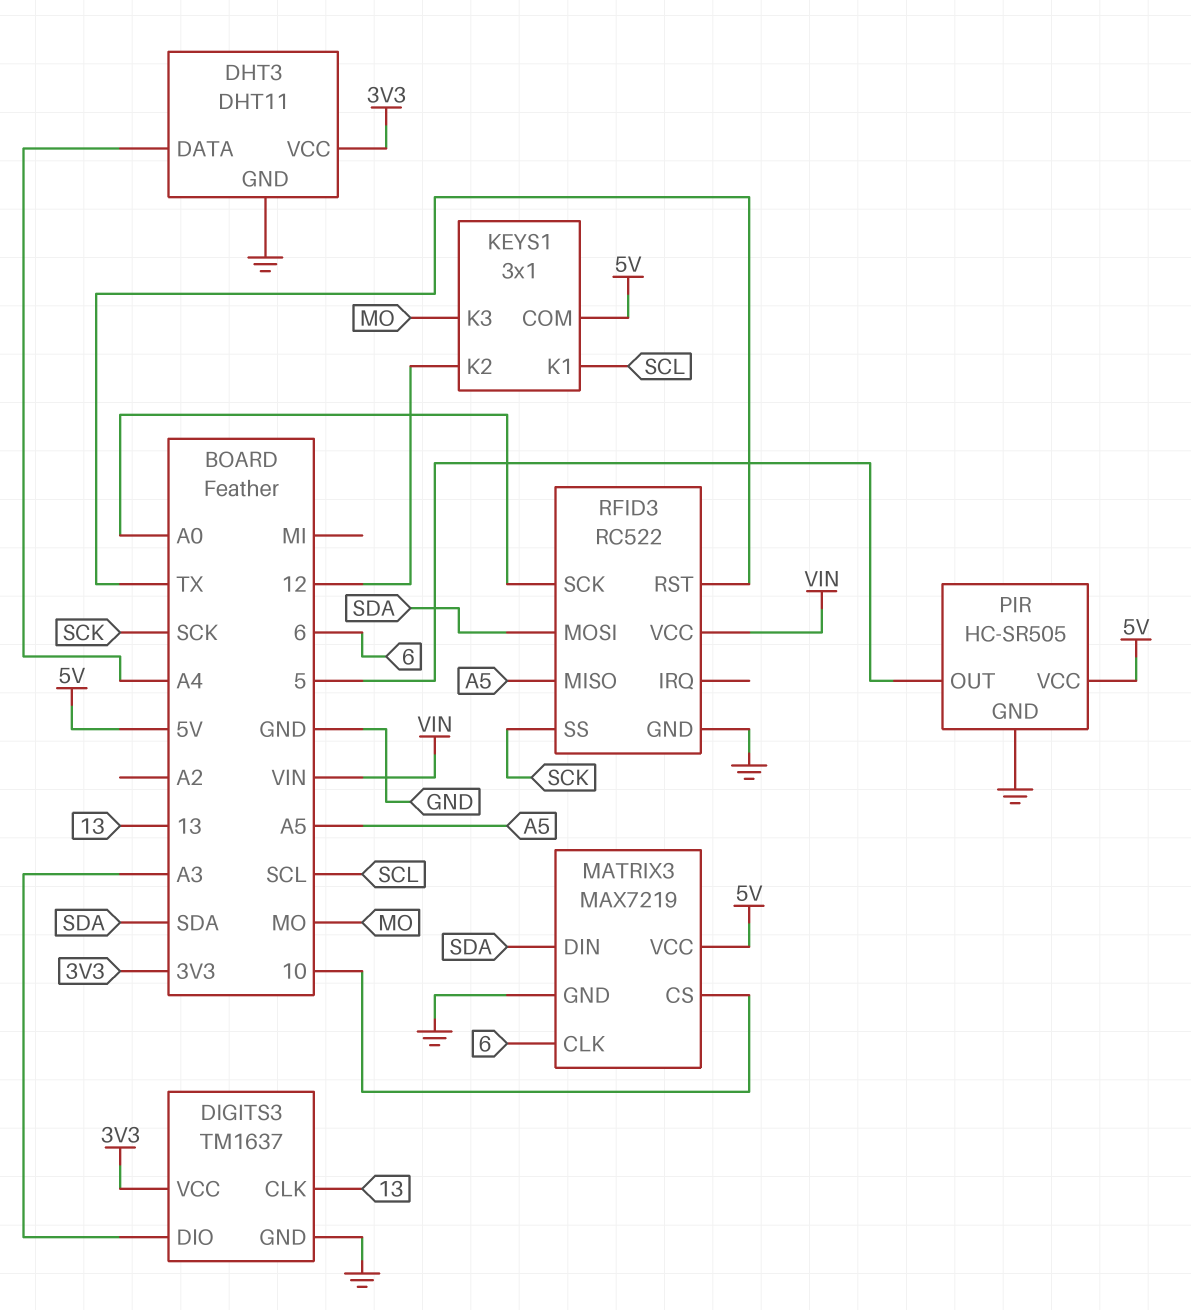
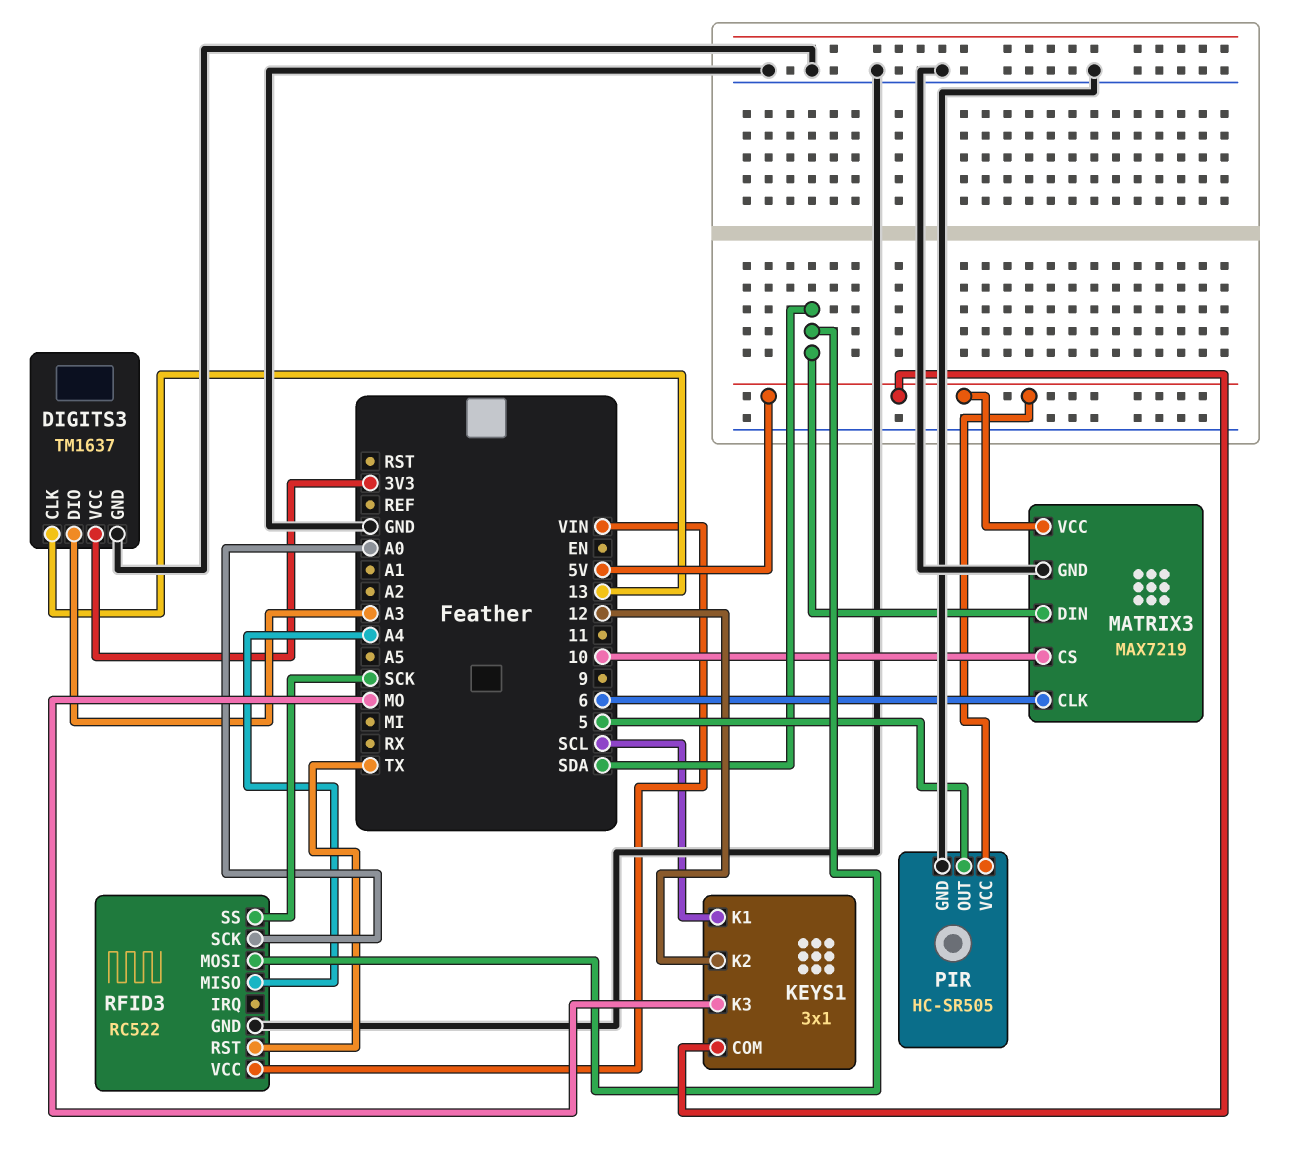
DHT3: DHT11 -> none
DHT3 pin DATA: A4 -> none
DHT3 pin GND: GND -> none
DHT3 pin VCC: 3V3 -> none
RFID3 pin MISO: A5 -> A4

